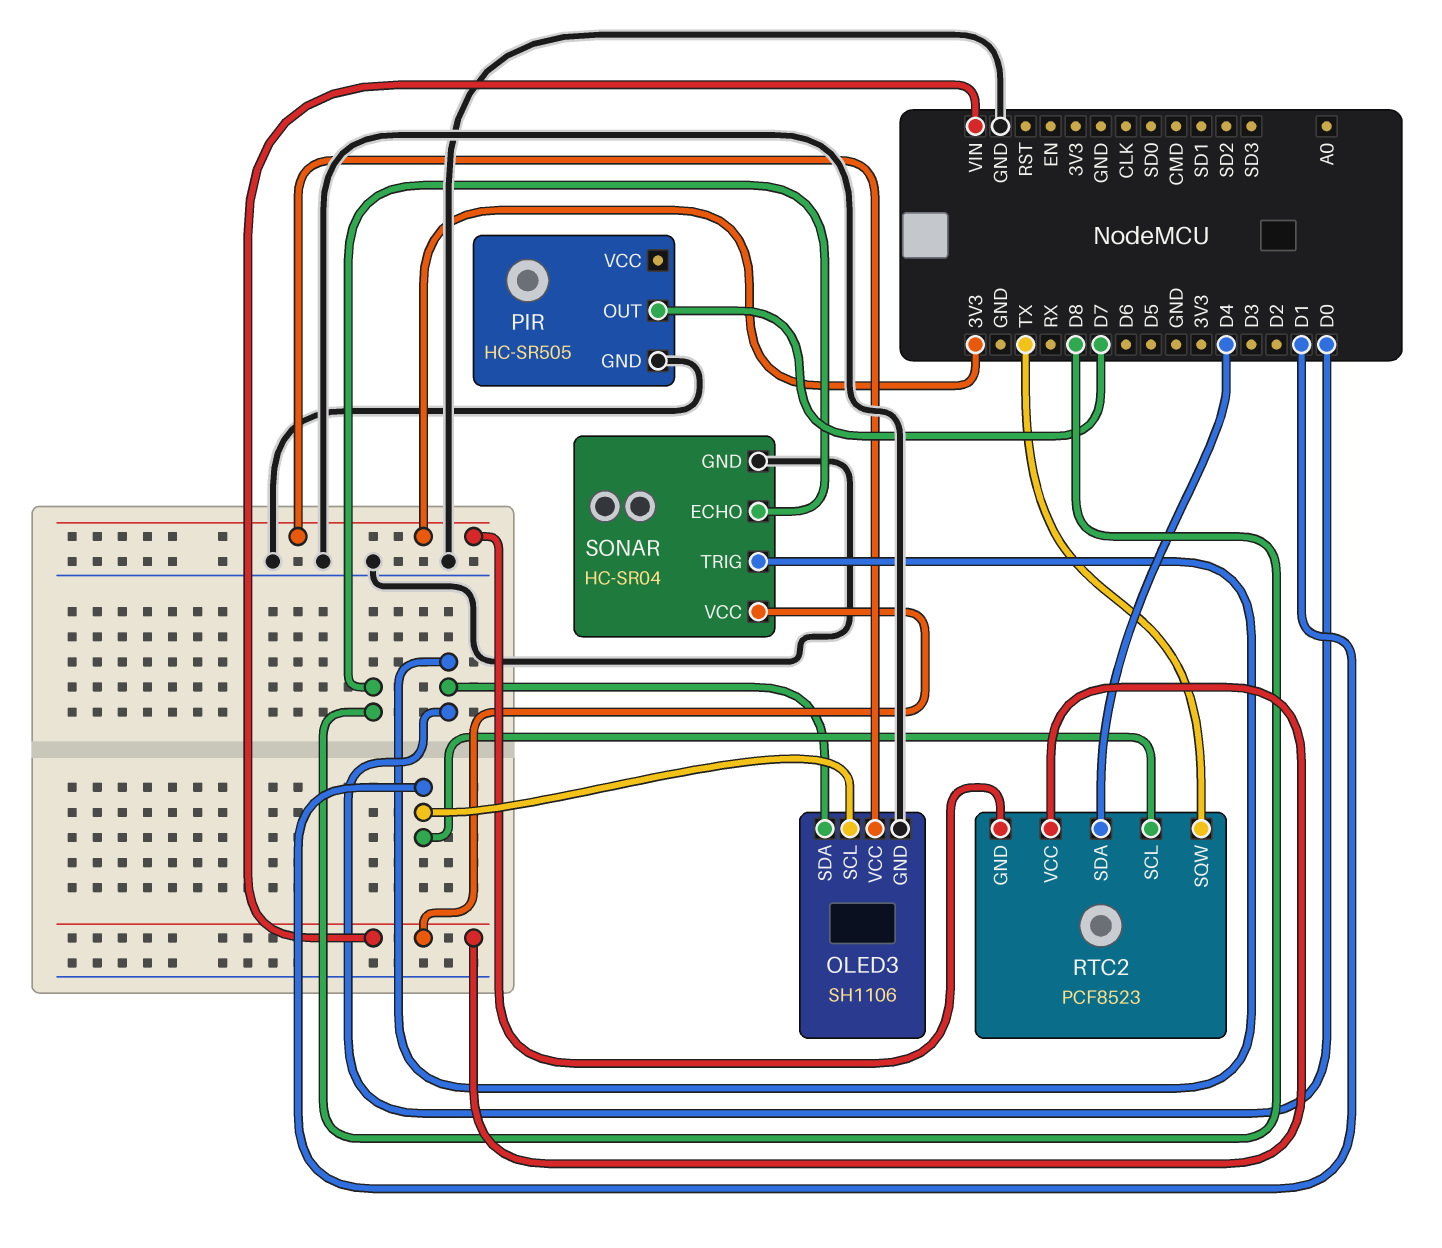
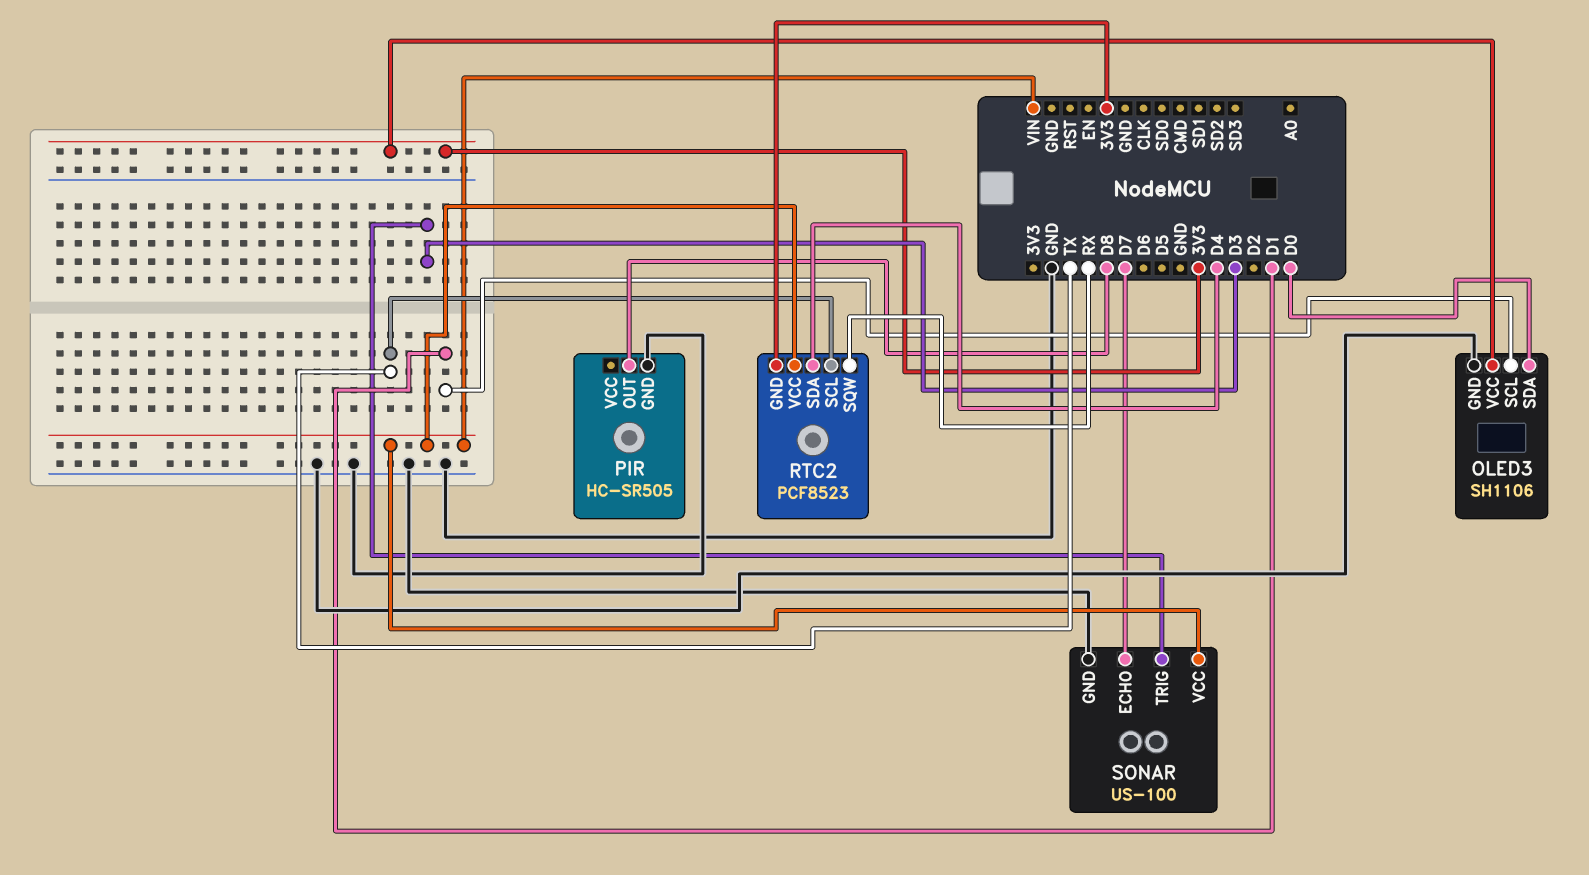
PIR pin OUT: D7 -> D8
RTC2 pin SCL: D1 -> TX
RTC2 pin SQW: TX -> RX
SONAR: HC-SR04 -> US-100
SONAR pin ECHO: D8 -> D7
SONAR pin TRIG: D0 -> D3

